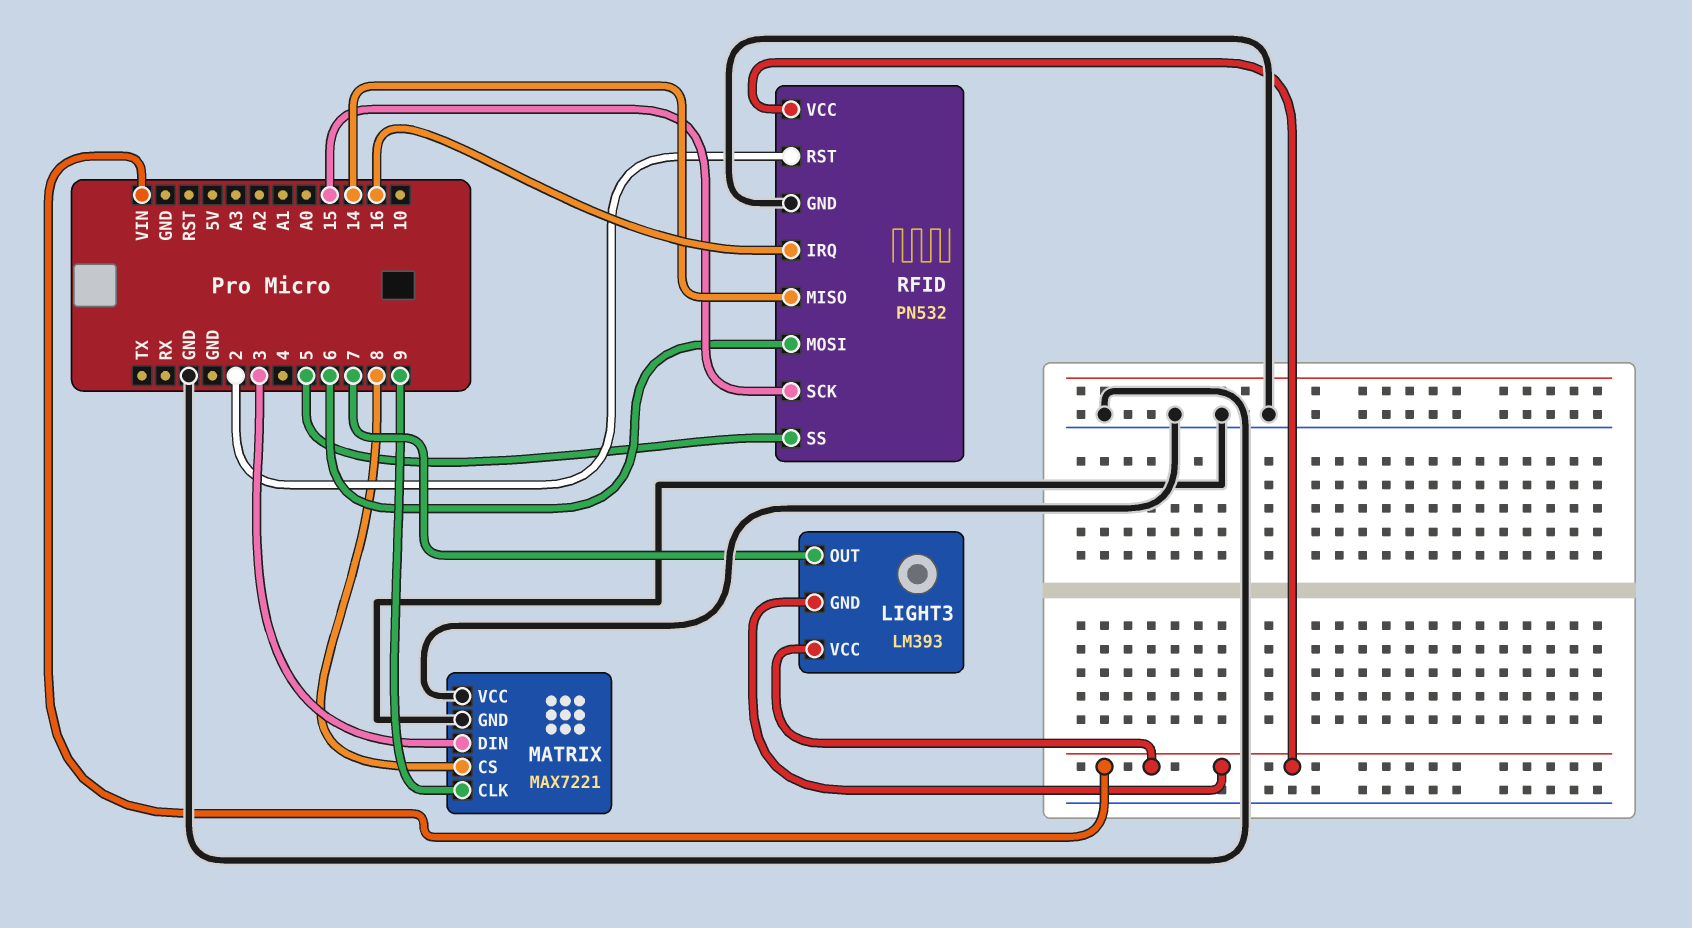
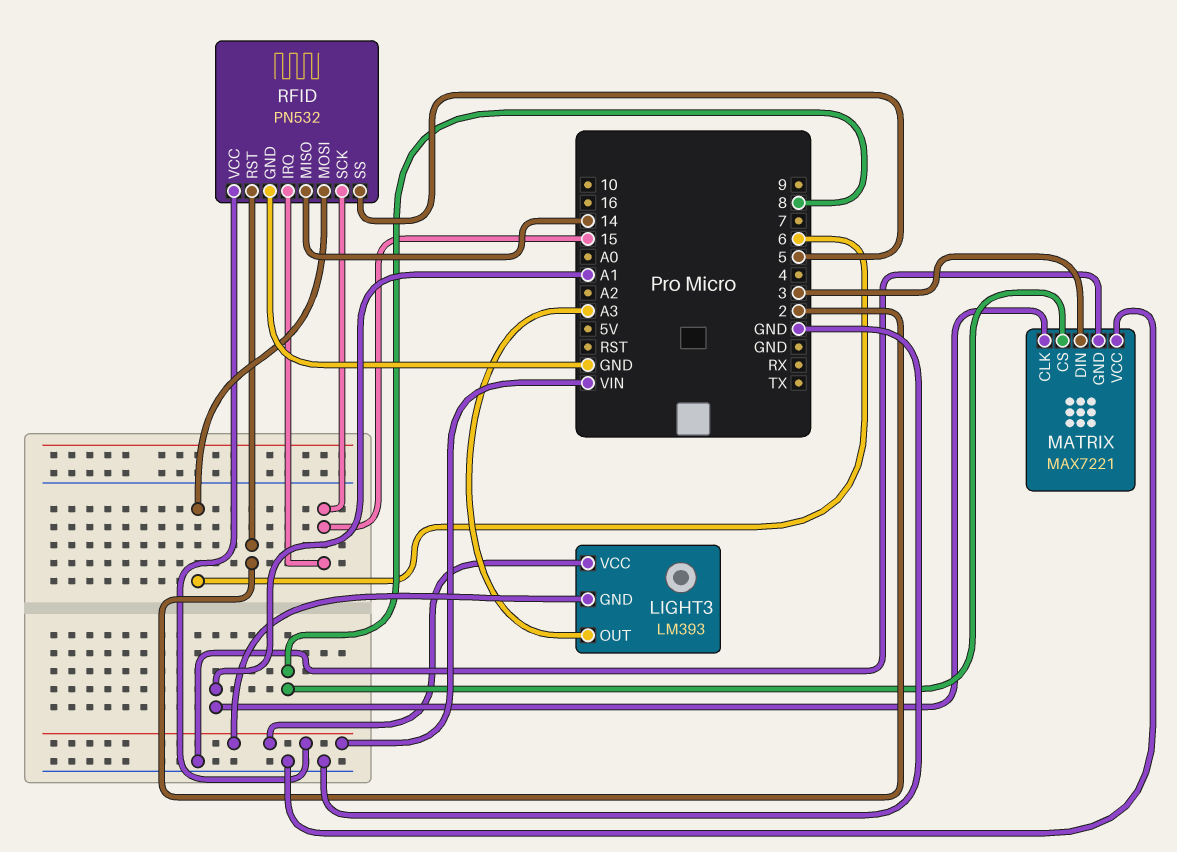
LIGHT3 pin OUT: 7 -> A3
MATRIX pin CLK: 9 -> A1
RFID pin IRQ: 16 -> 15

